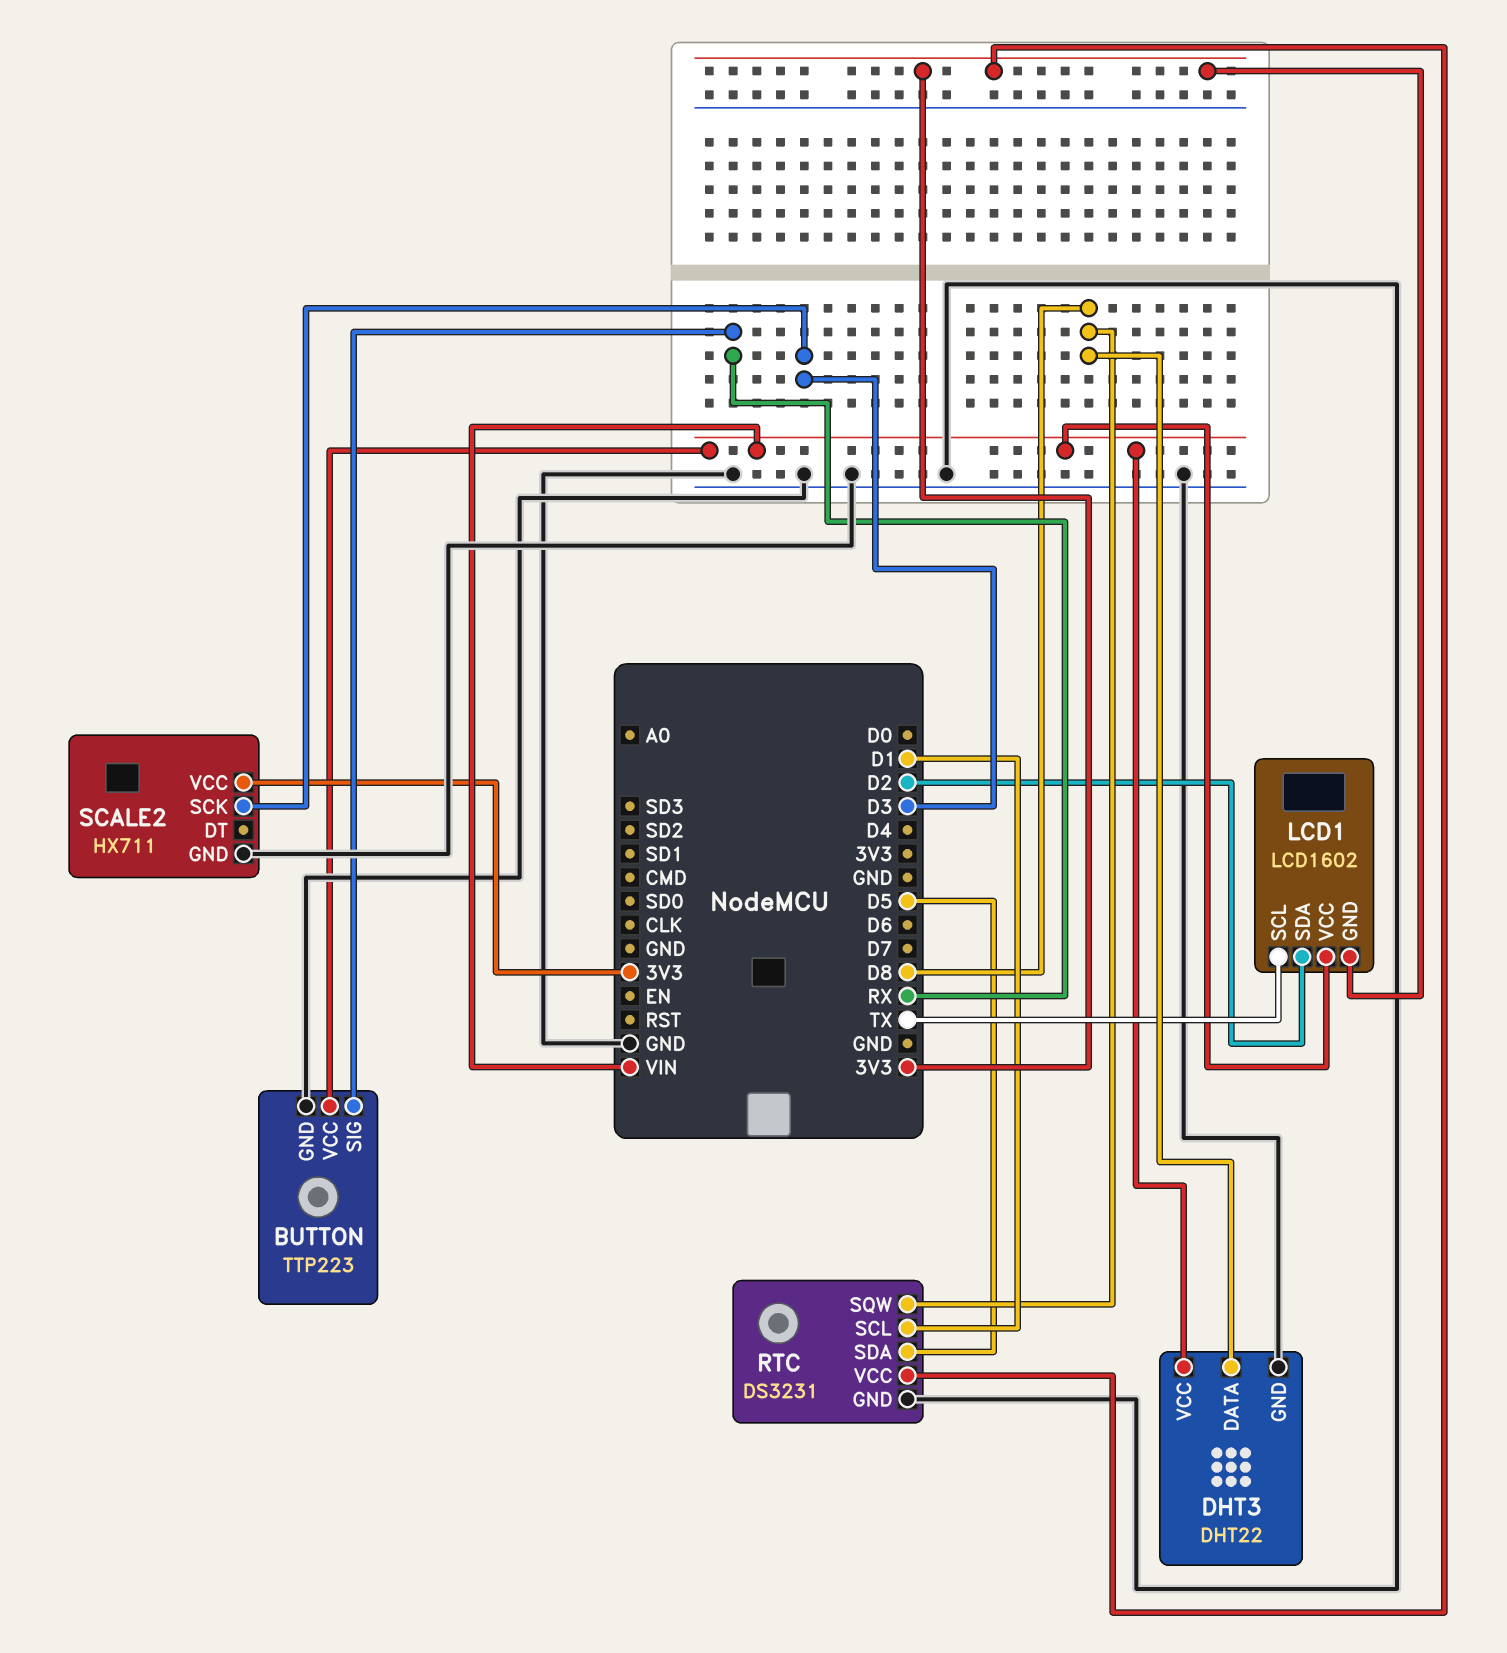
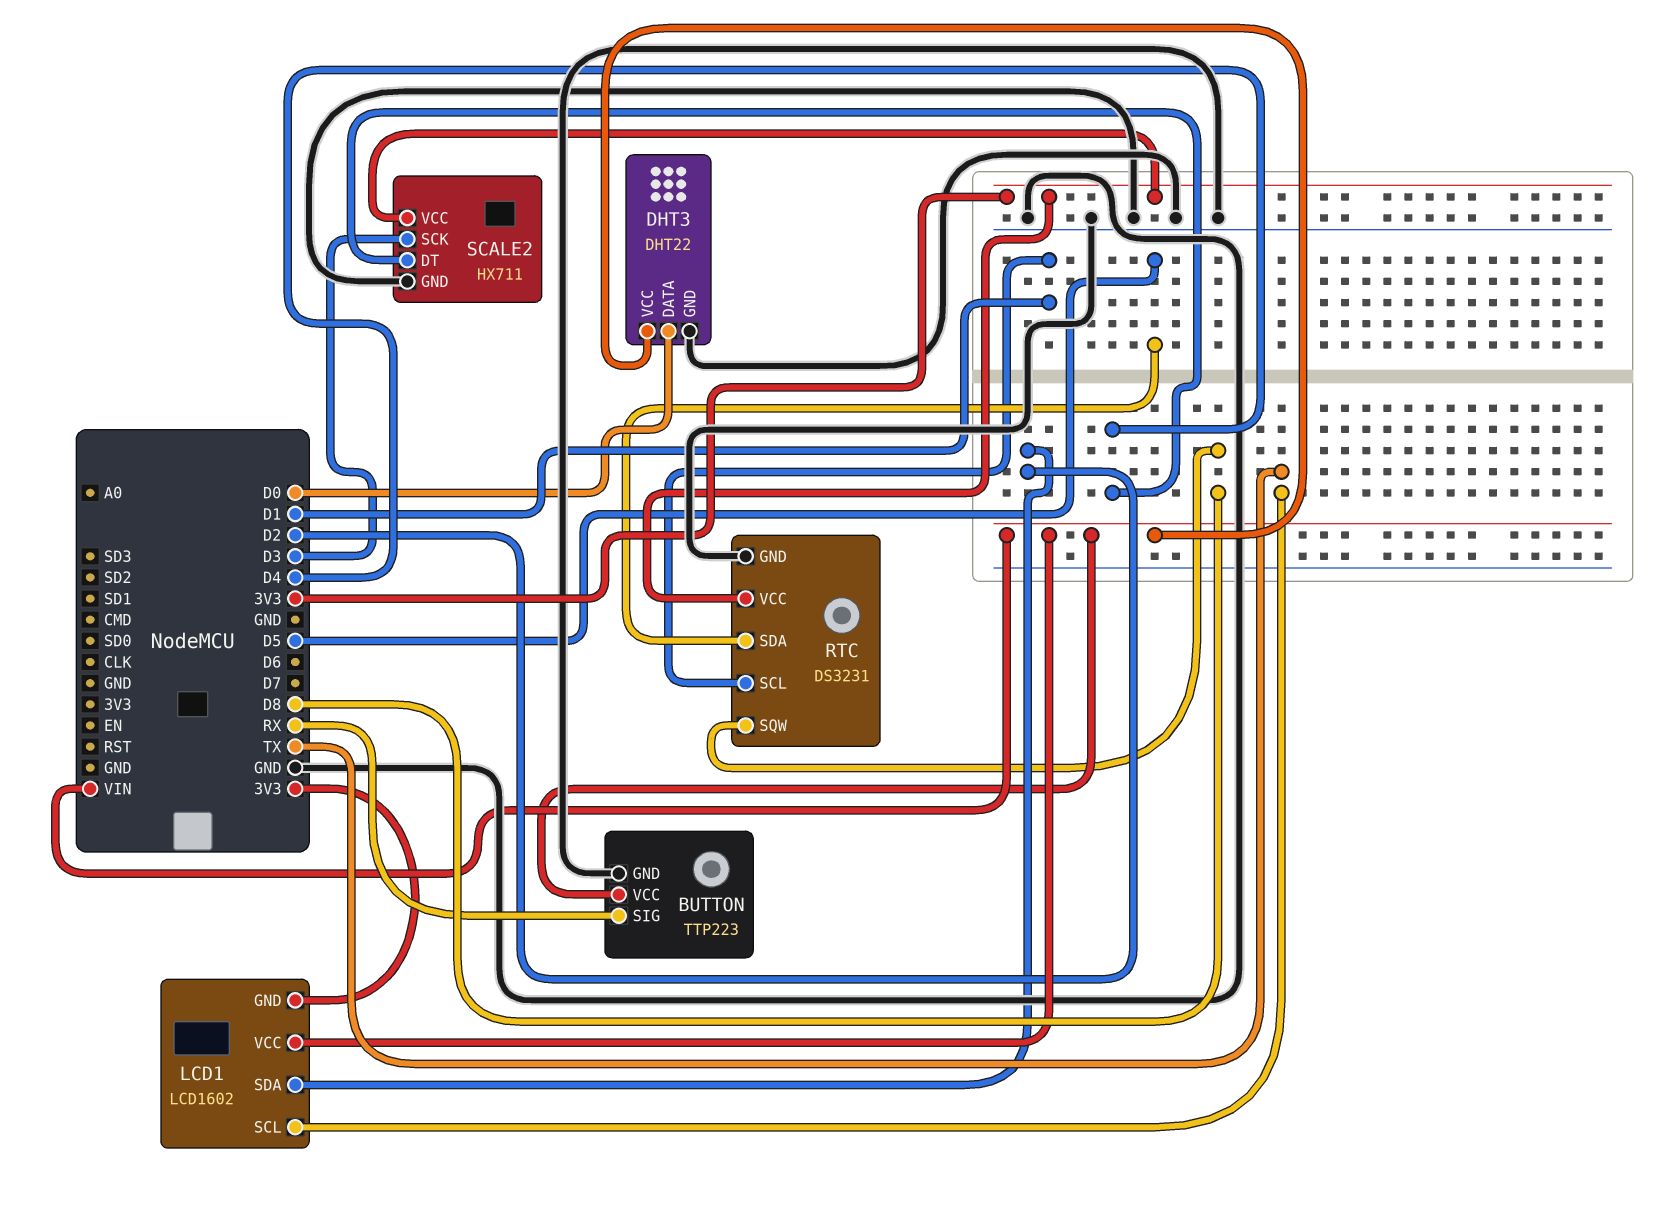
DHT3 pin DATA: D8 -> D0
SCALE2 pin DT: none -> D4

